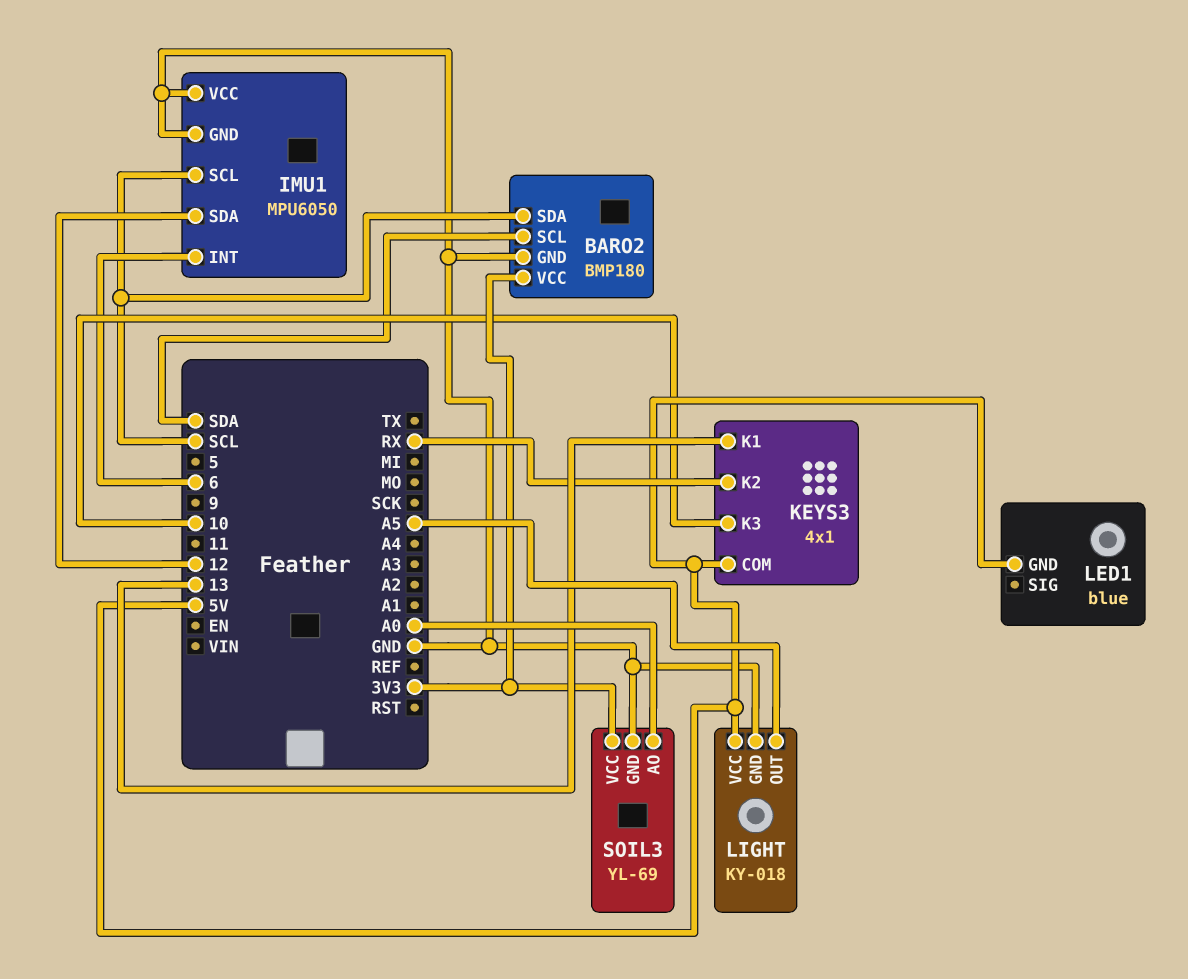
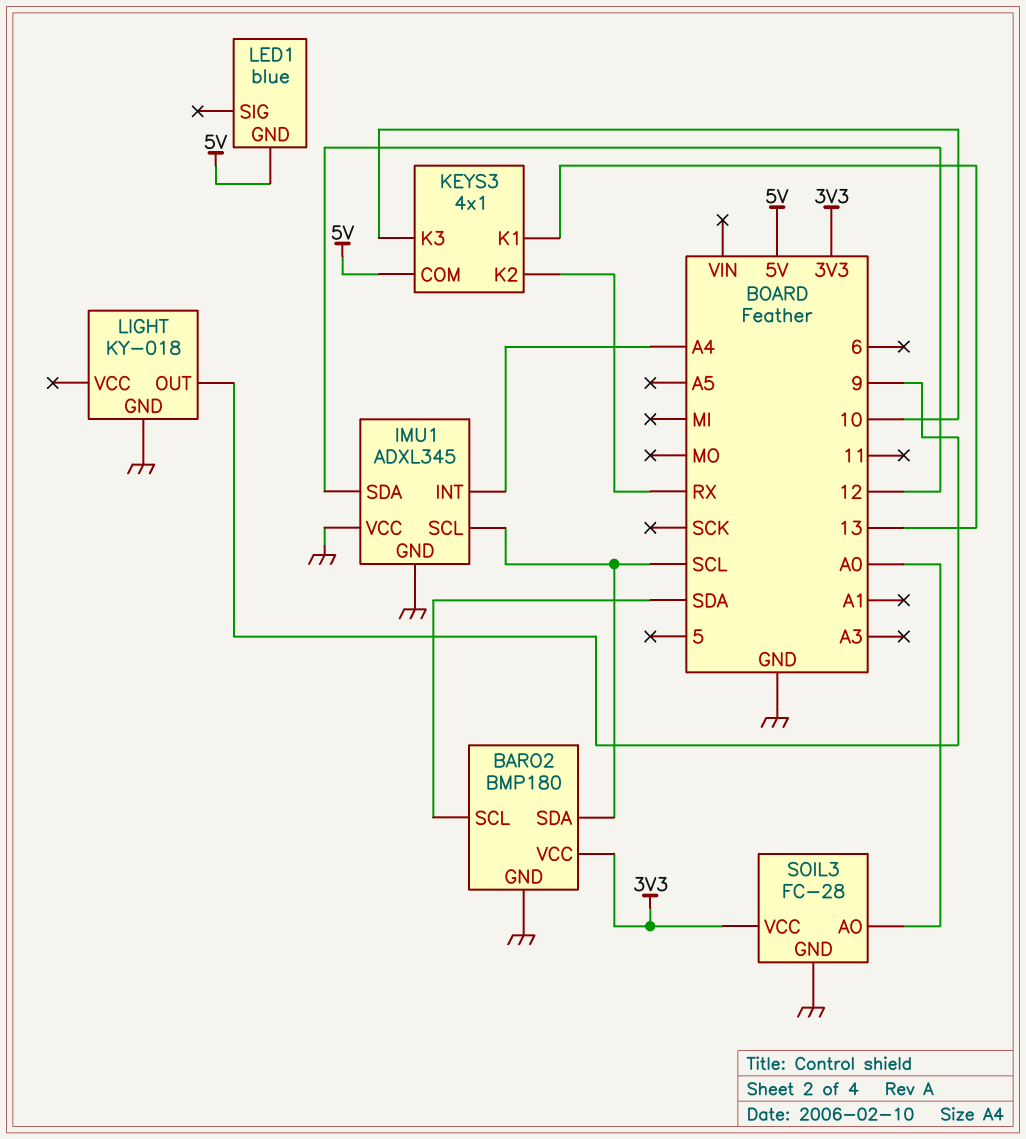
IMU1: MPU6050 -> ADXL345
IMU1 pin INT: 6 -> A4
LIGHT pin OUT: A5 -> 9
LIGHT pin VCC: 5V -> none
SOIL3: YL-69 -> FC-28

